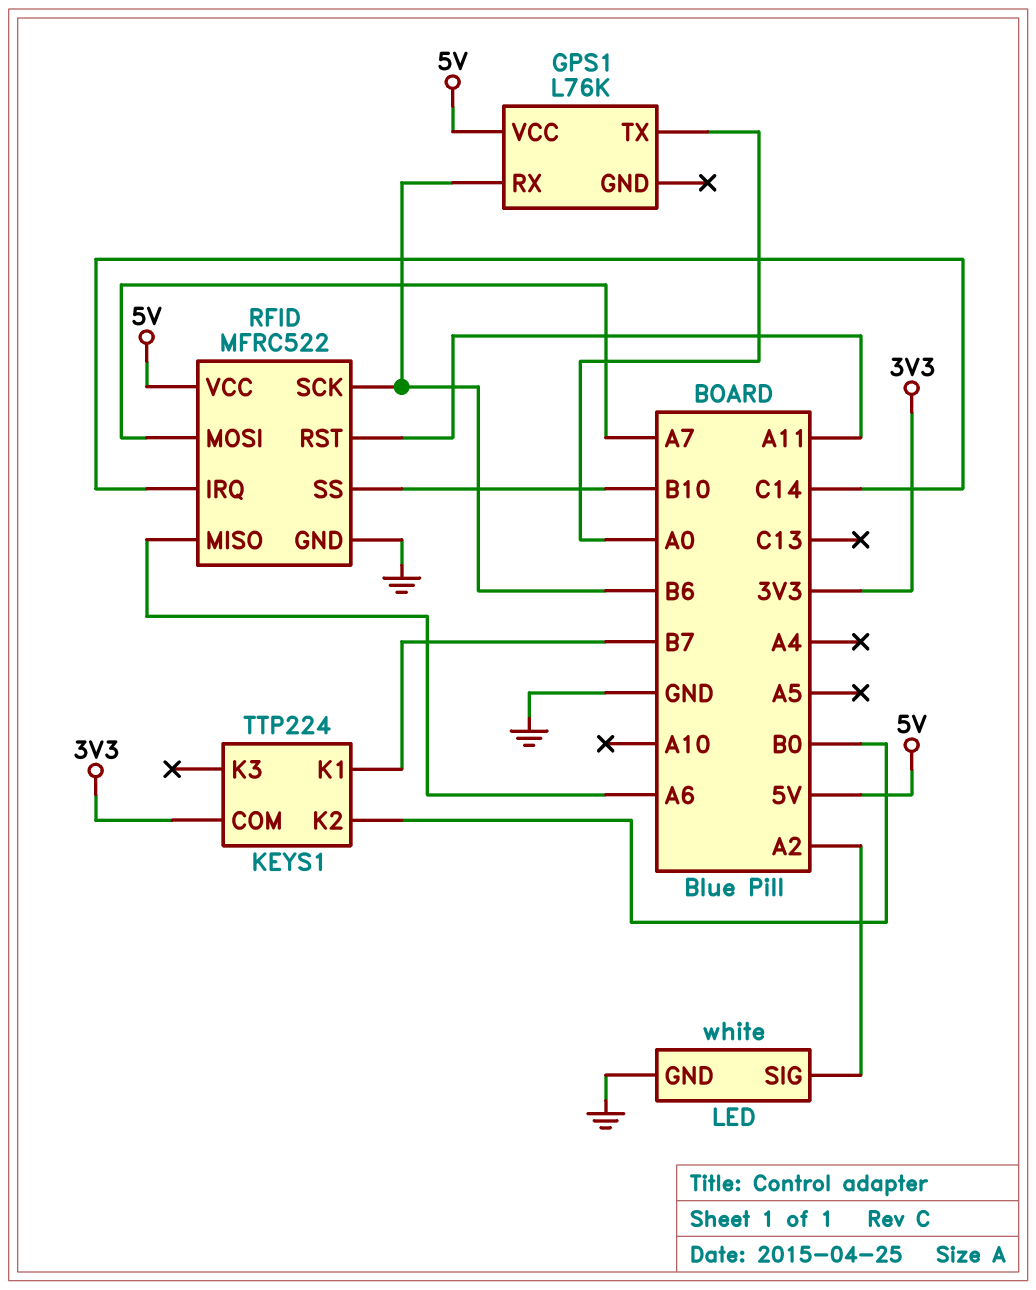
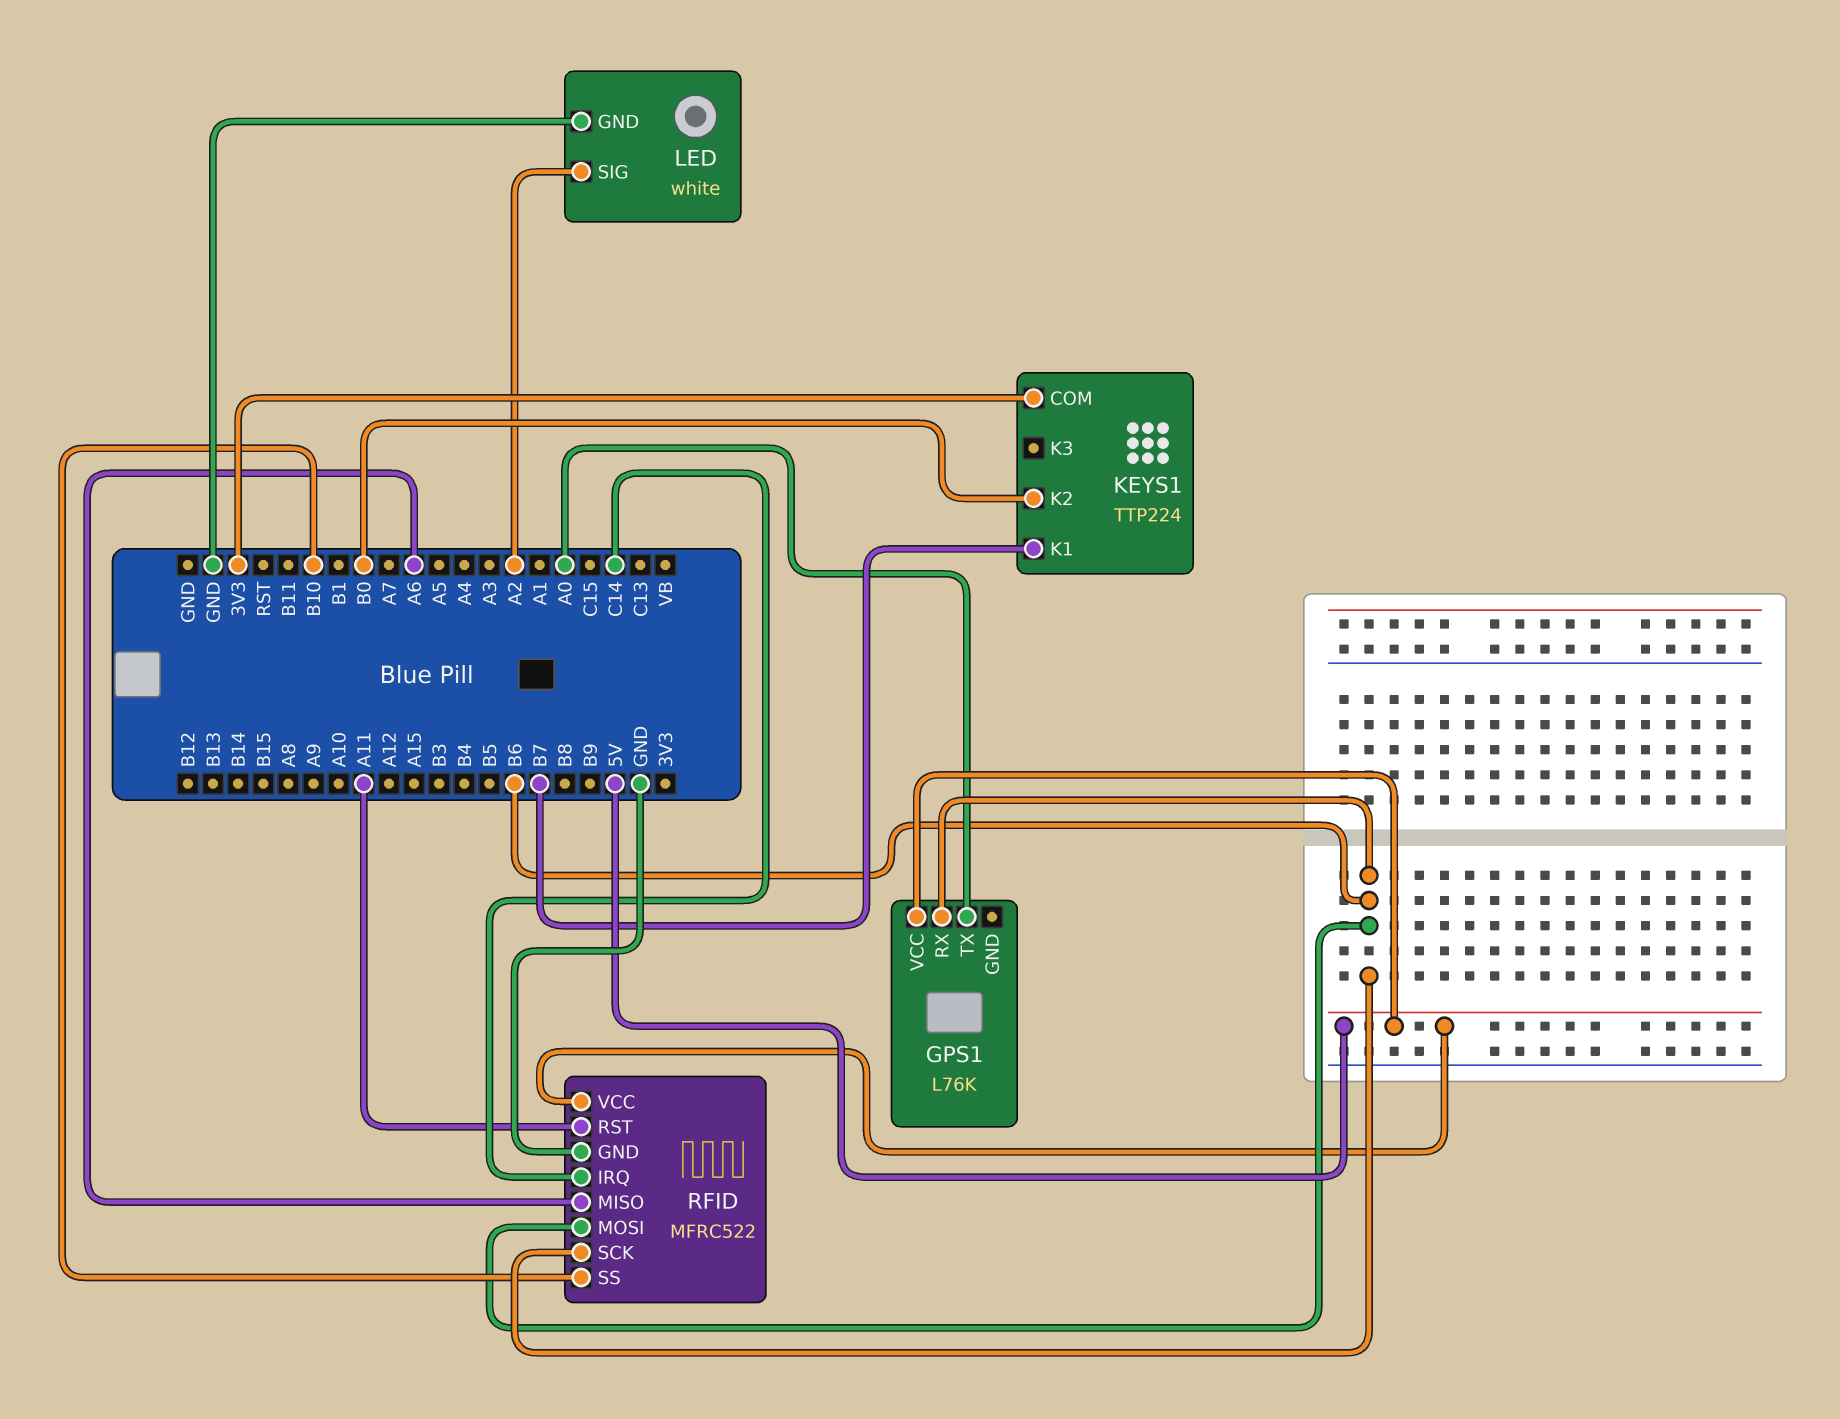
RFID pin MOSI: A7 -> B6

